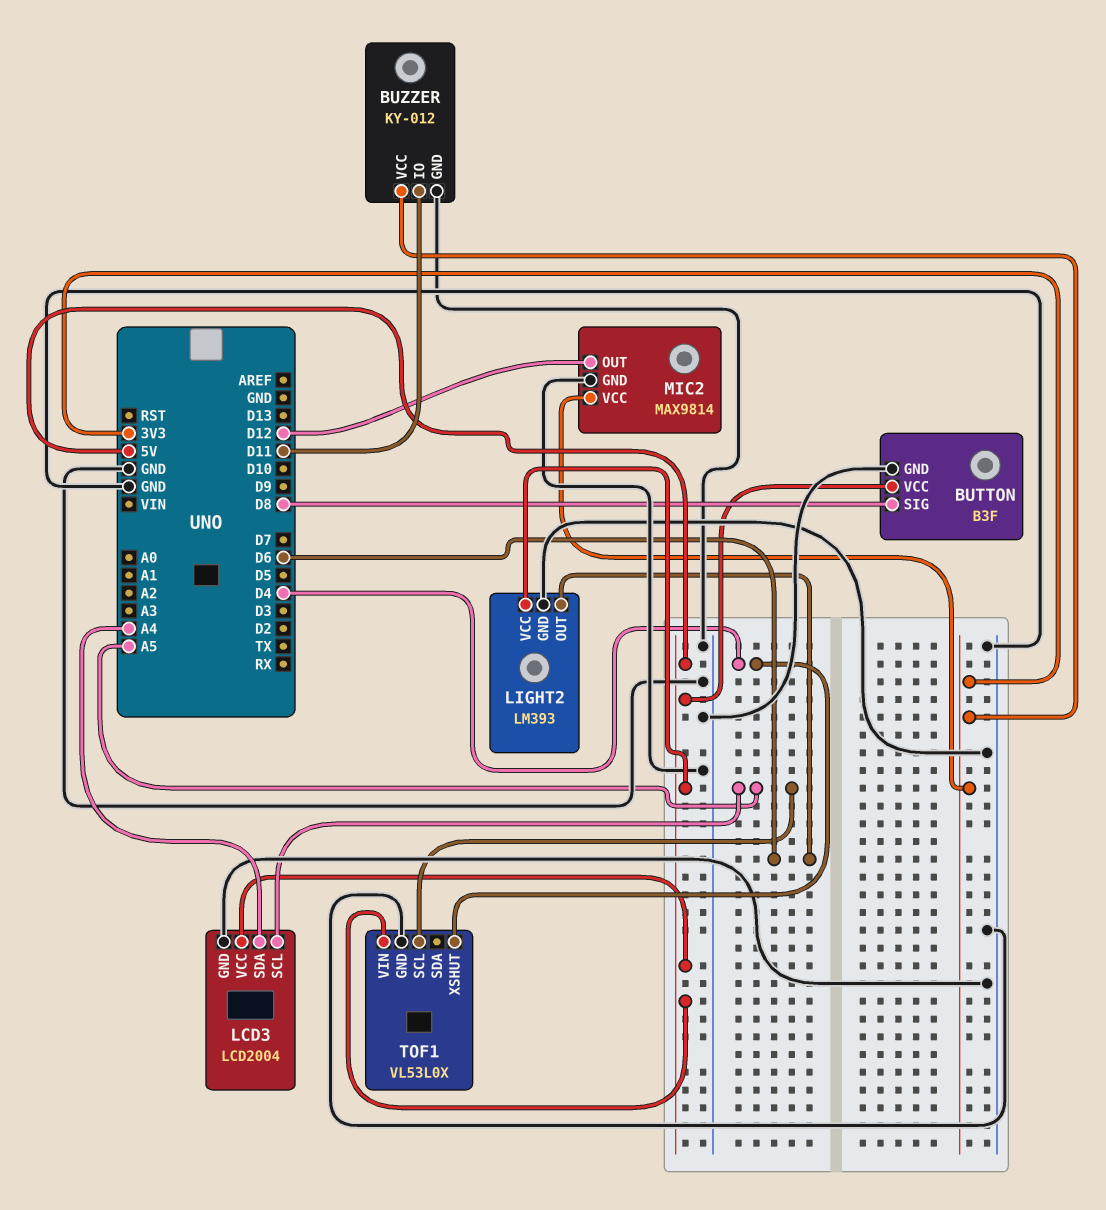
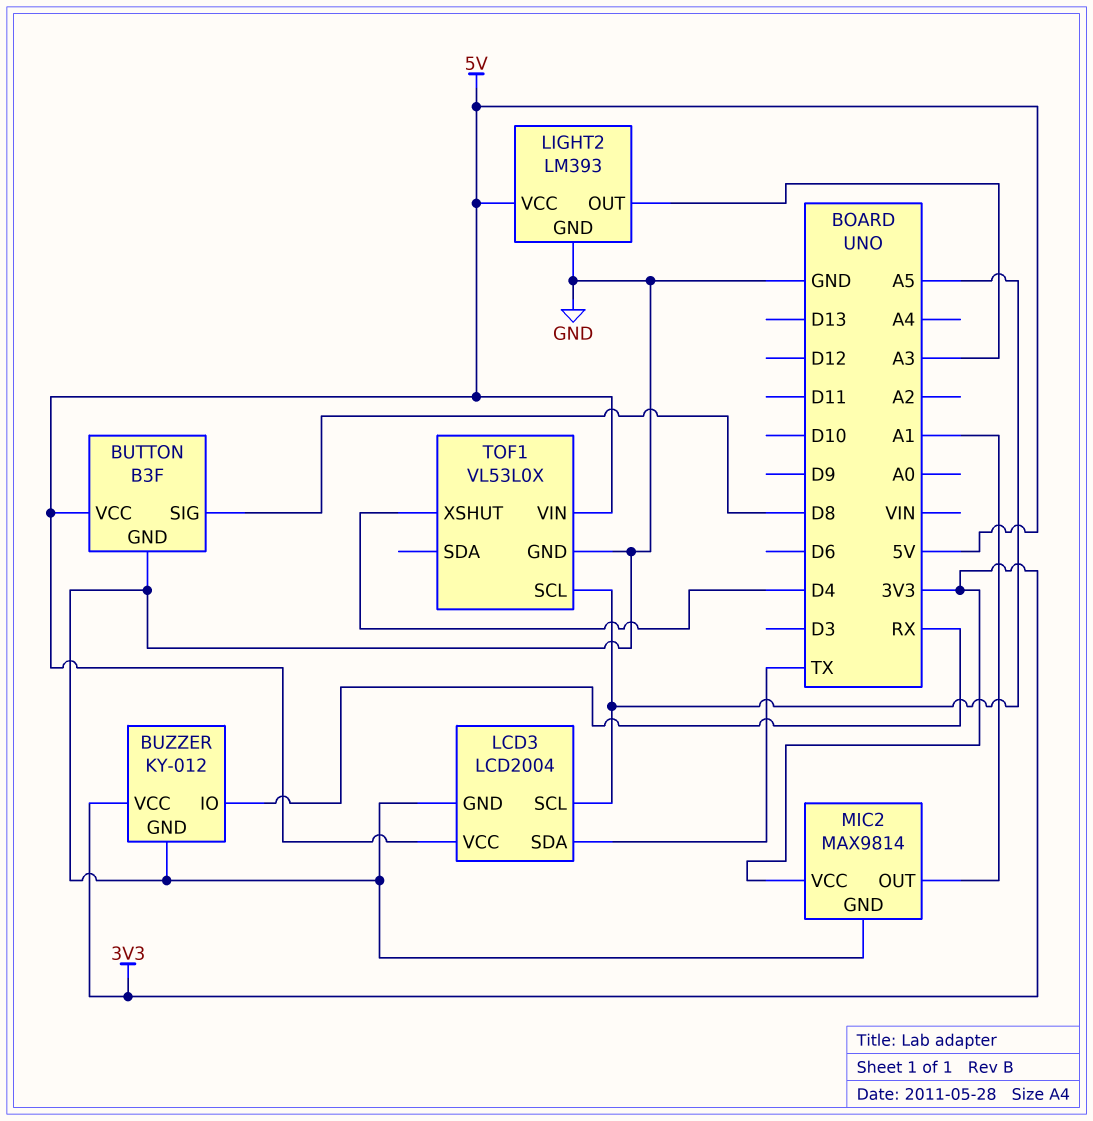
BUZZER pin IO: D11 -> RX
LCD3 pin SDA: A4 -> TX
LIGHT2 pin OUT: D6 -> A3
MIC2 pin OUT: D12 -> A1

